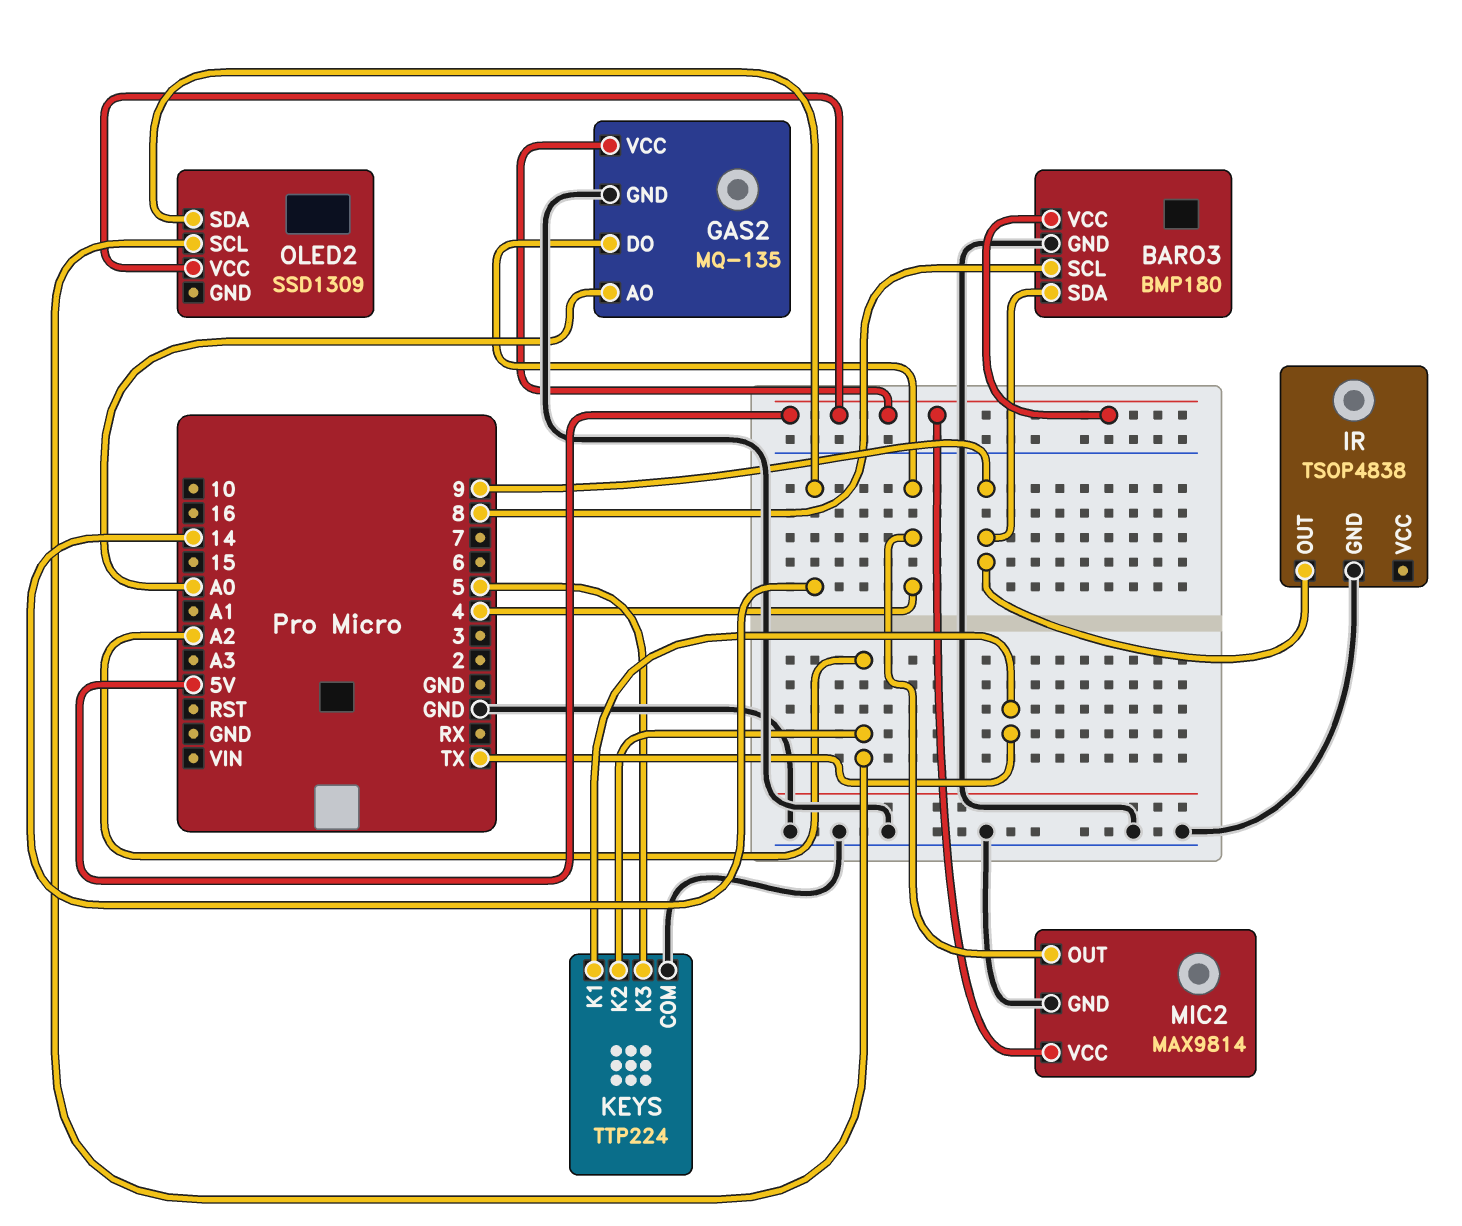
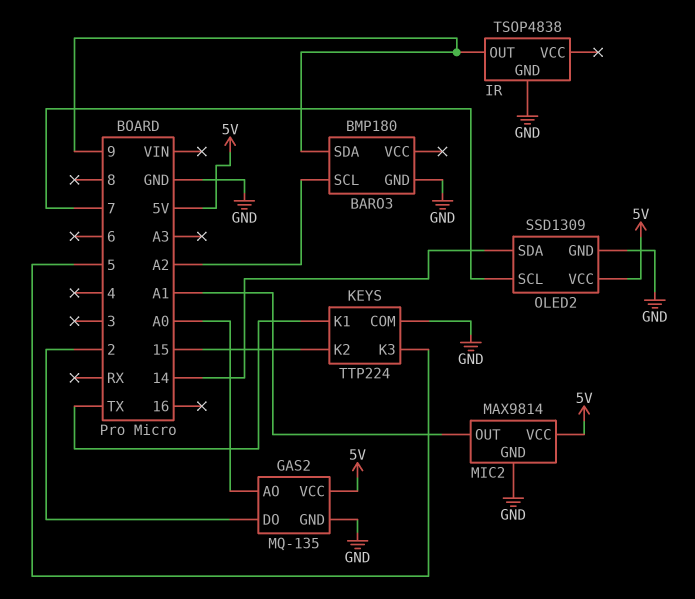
BARO3 pin SCL: 8 -> A2
BARO3 pin VCC: 5V -> none
GAS2 pin DO: 4 -> 2
KEYS pin K2: A2 -> 15
MIC2 pin OUT: 4 -> A1
OLED2 pin GND: none -> GND
OLED2 pin SCL: A2 -> 7

